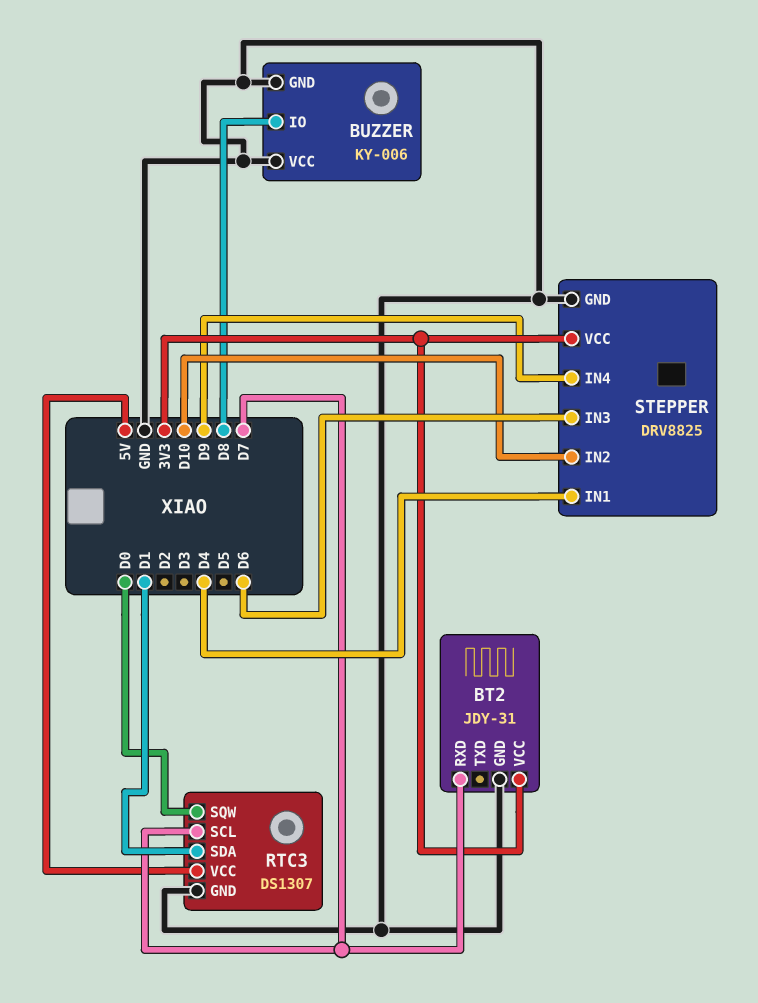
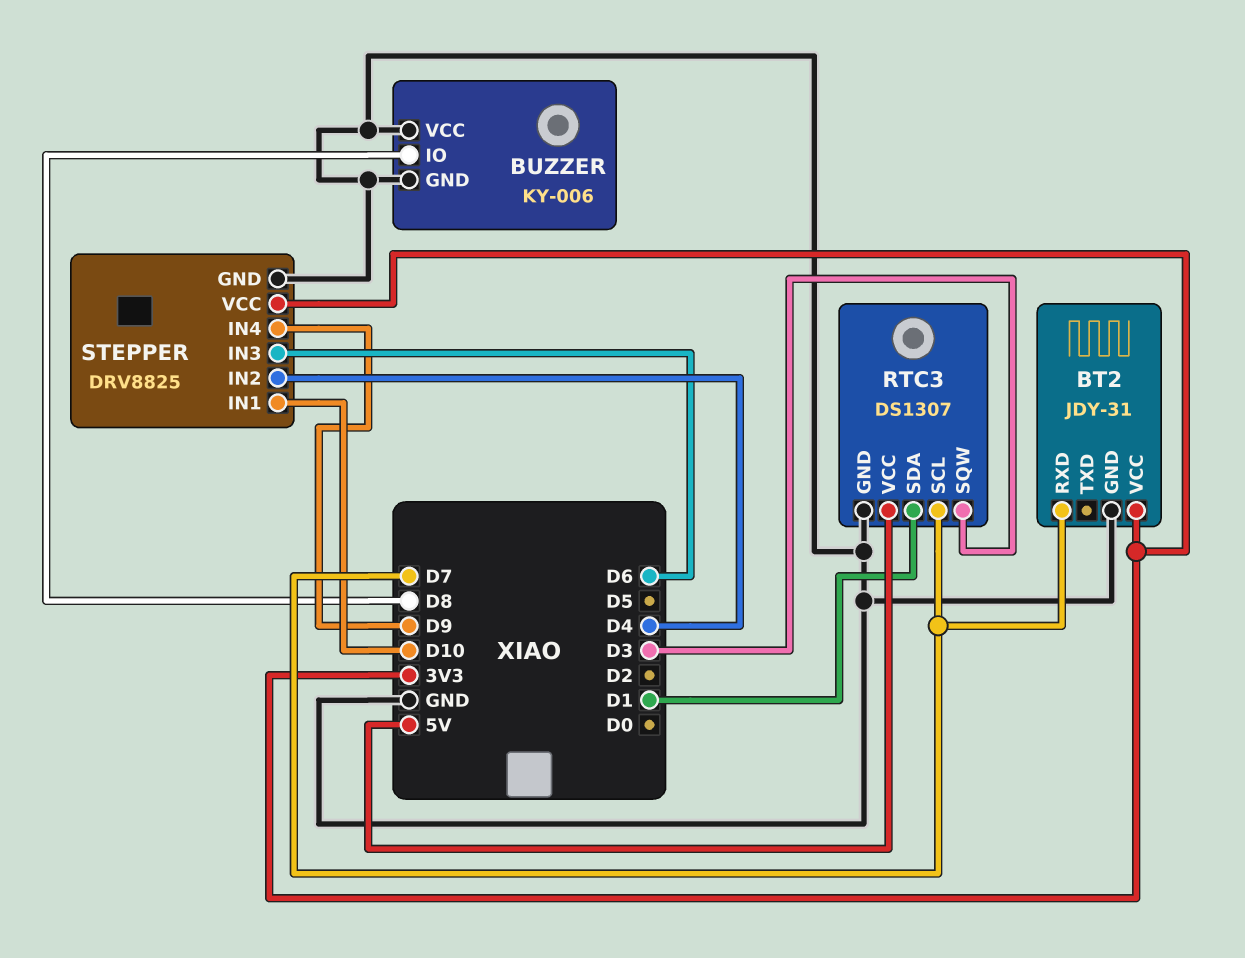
RTC3 pin SQW: D0 -> D3
STEPPER pin IN1: D4 -> D10
STEPPER pin IN2: D10 -> D4

